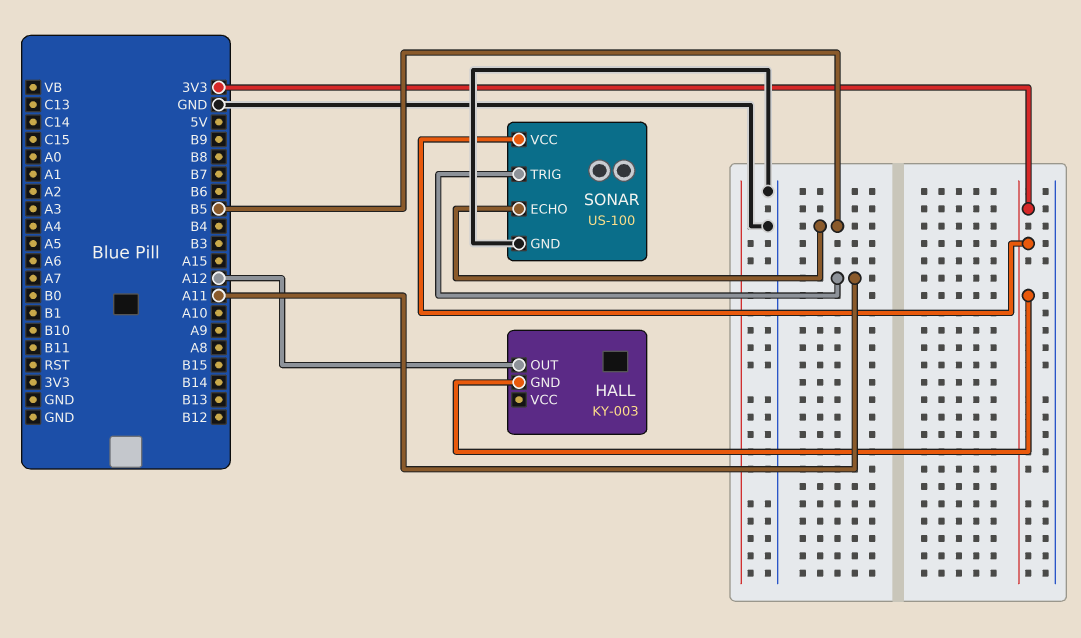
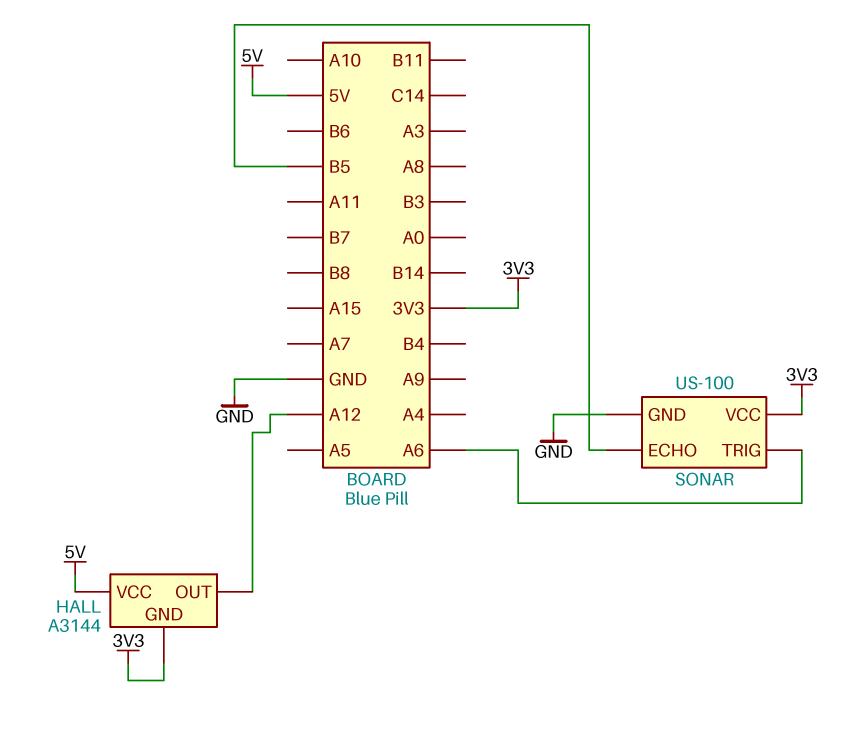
HALL: KY-003 -> A3144
HALL pin VCC: none -> 5V
SONAR pin TRIG: A11 -> A6

